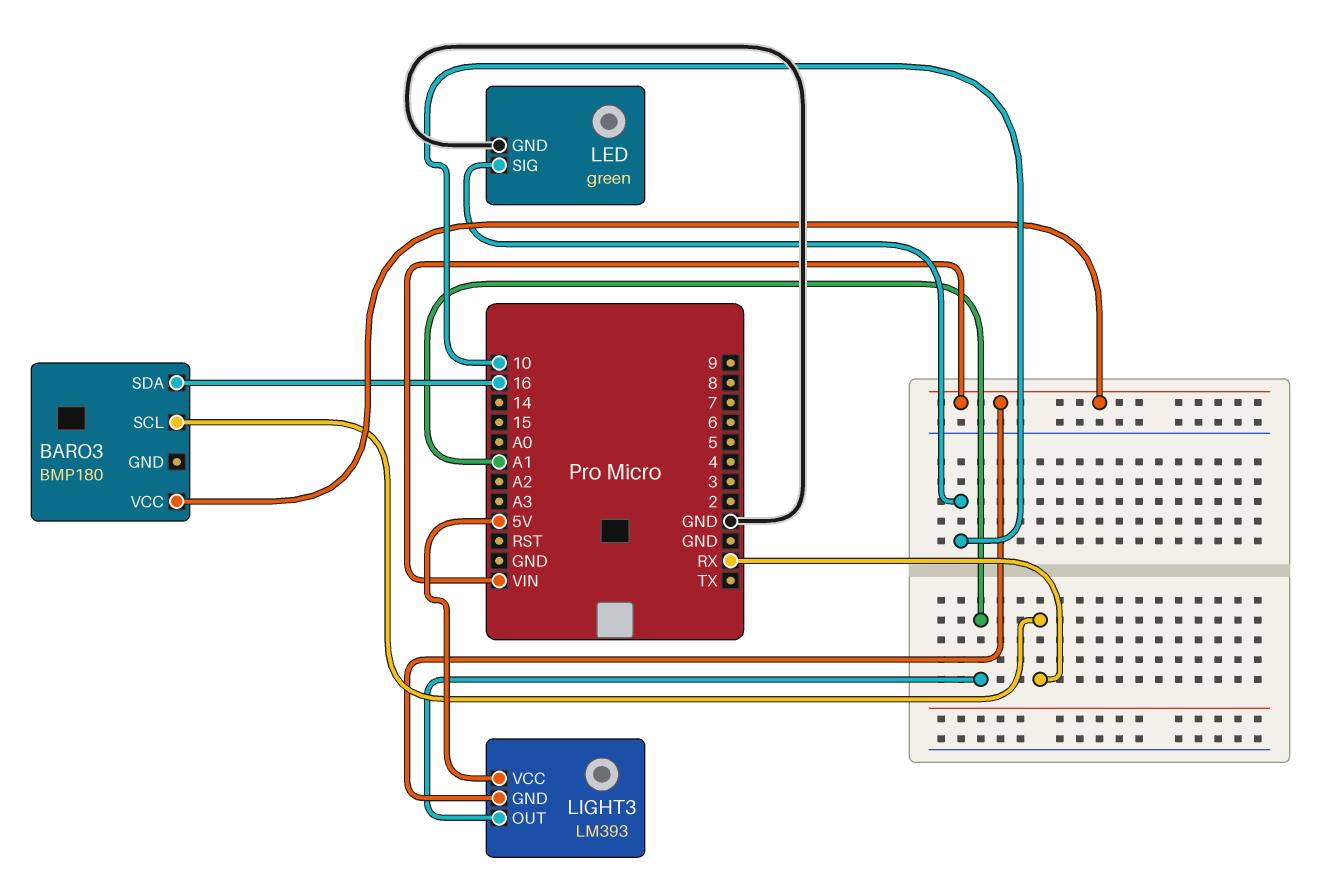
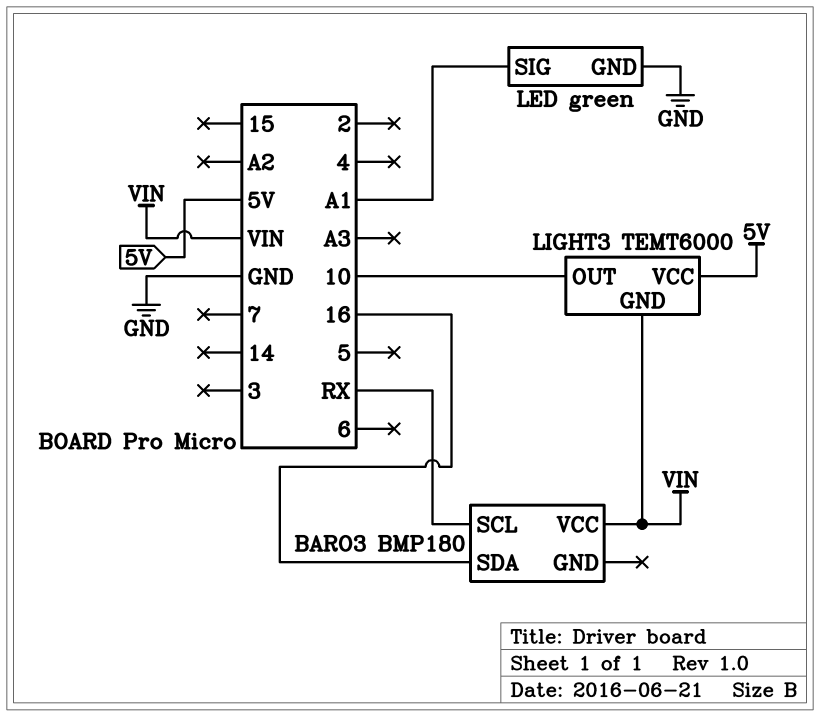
LED pin SIG: 10 -> A1
LIGHT3: LM393 -> TEMT6000
LIGHT3 pin OUT: A1 -> 10

